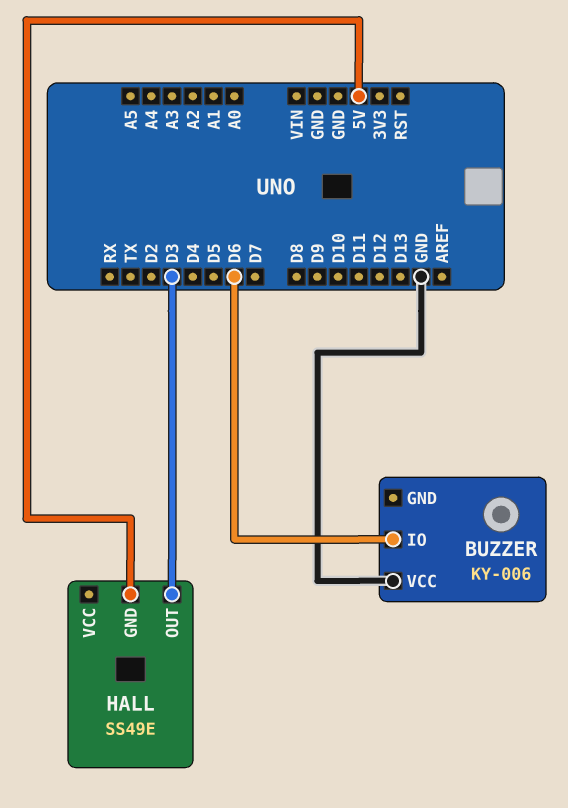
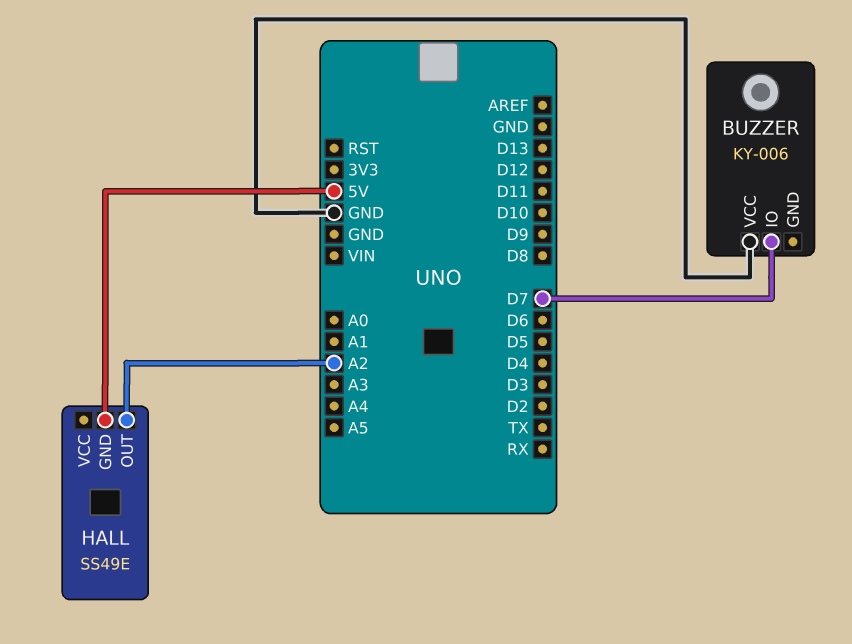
BUZZER pin IO: D6 -> D7
HALL pin OUT: D3 -> A2

